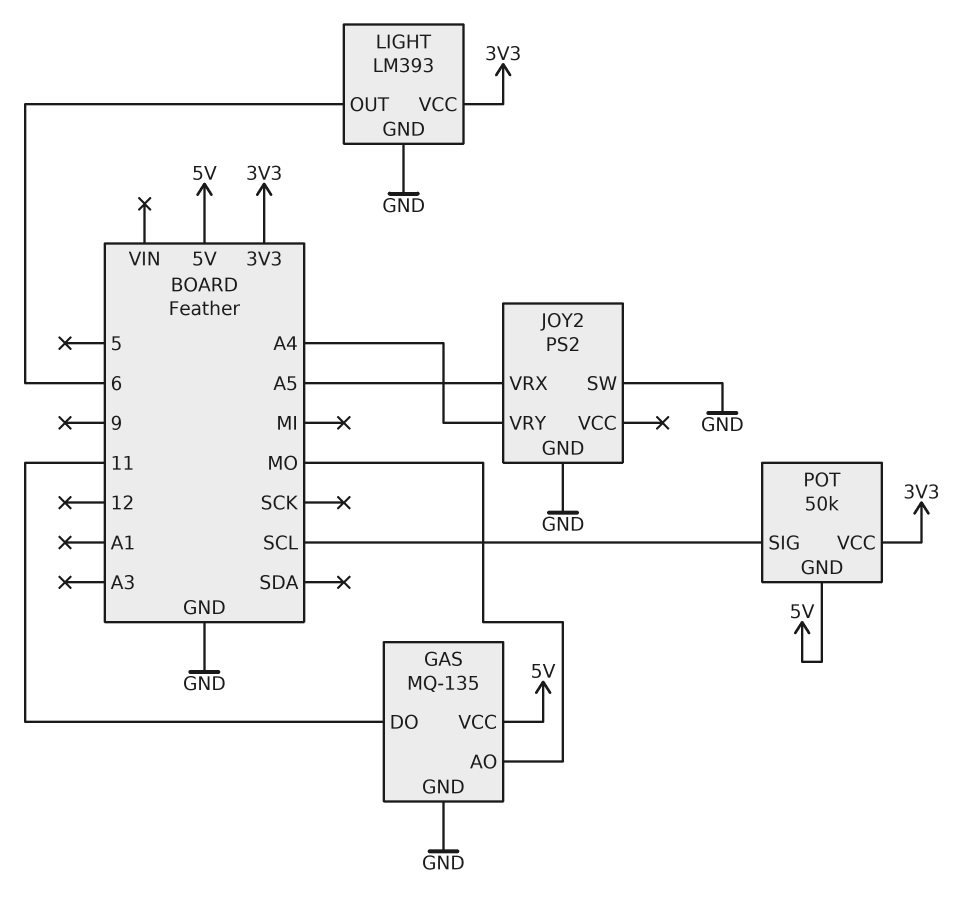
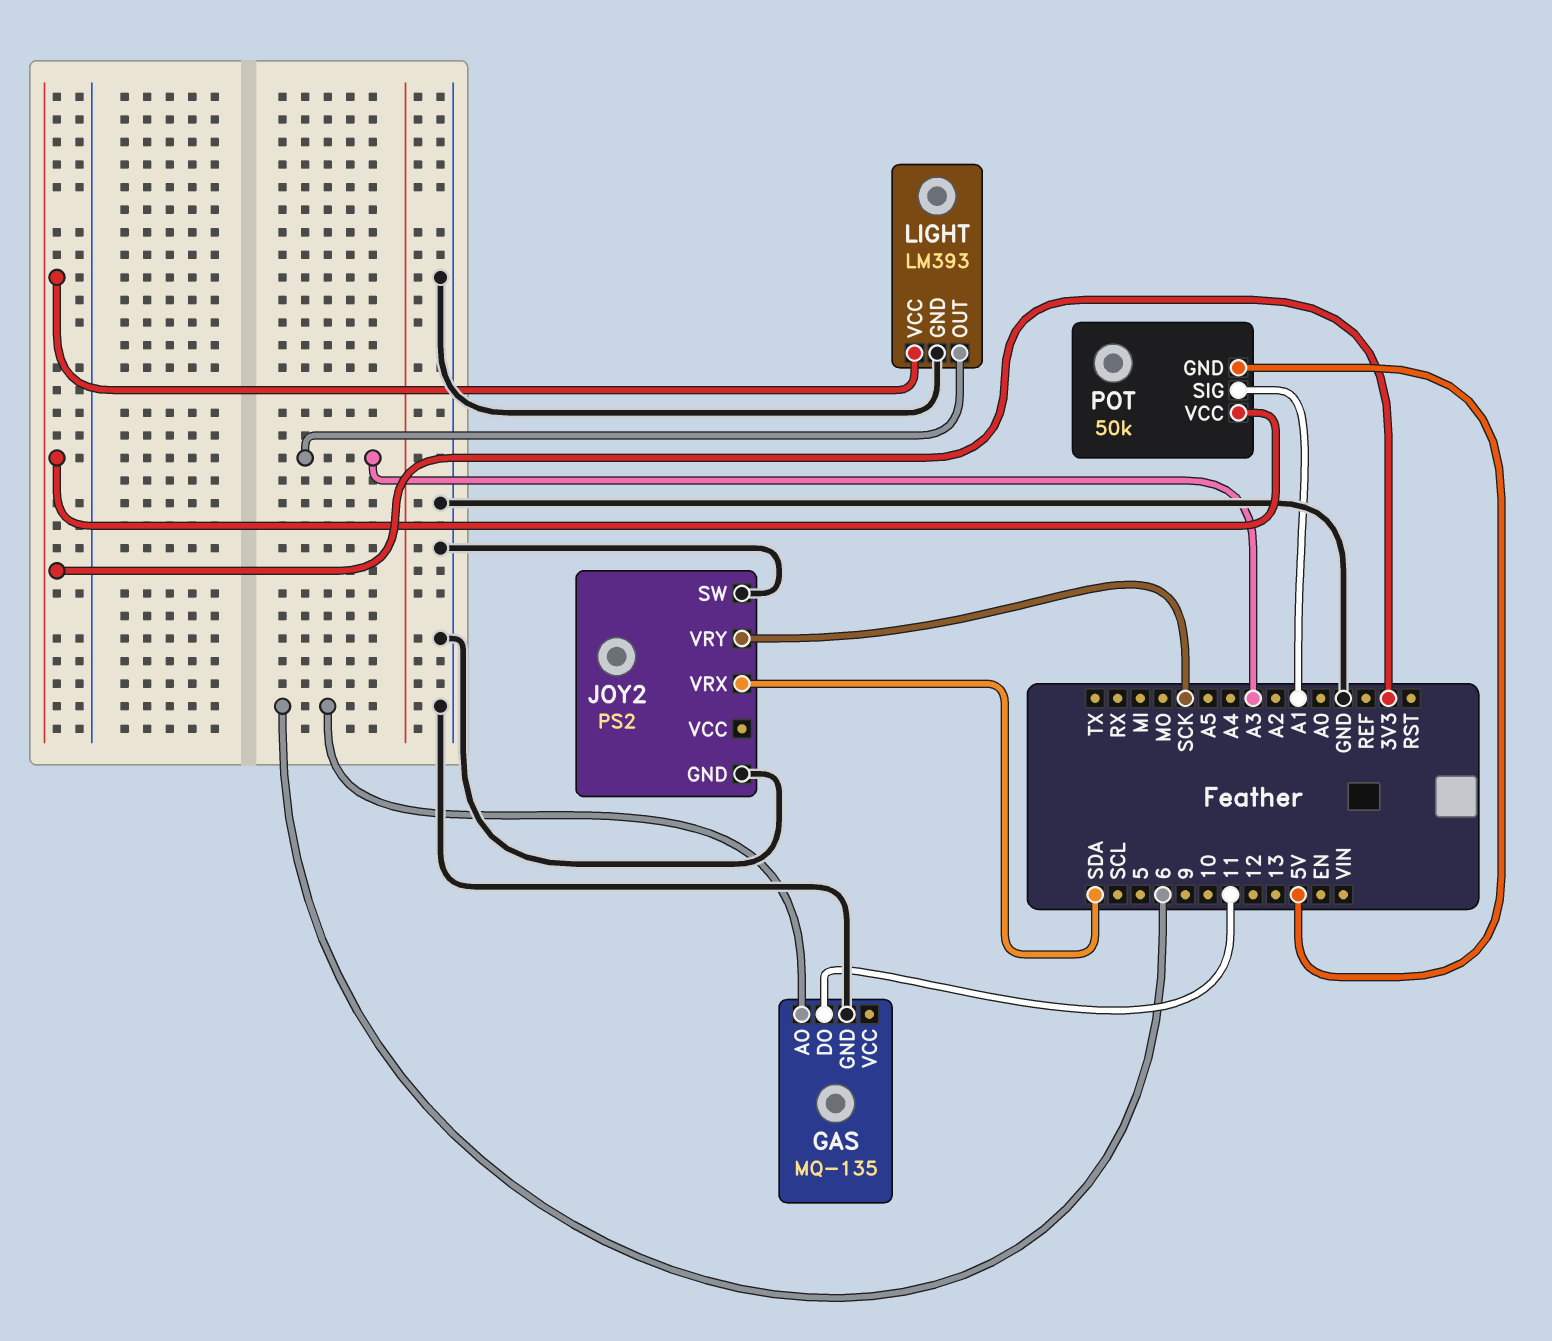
GAS pin AO: MO -> 6
GAS pin VCC: 5V -> none
JOY2 pin VRX: A5 -> SDA
JOY2 pin VRY: A4 -> SCK
LIGHT pin OUT: 6 -> A3
POT pin SIG: SCL -> A1

